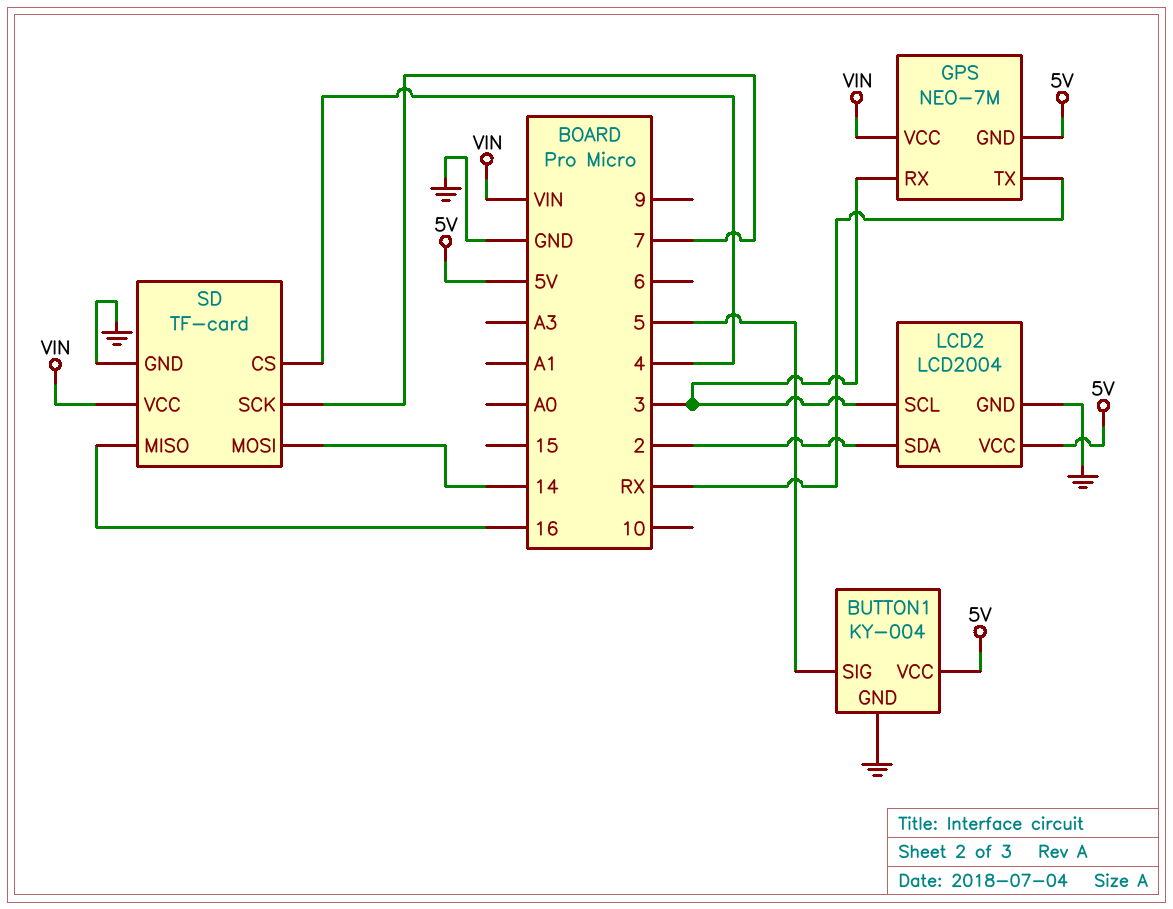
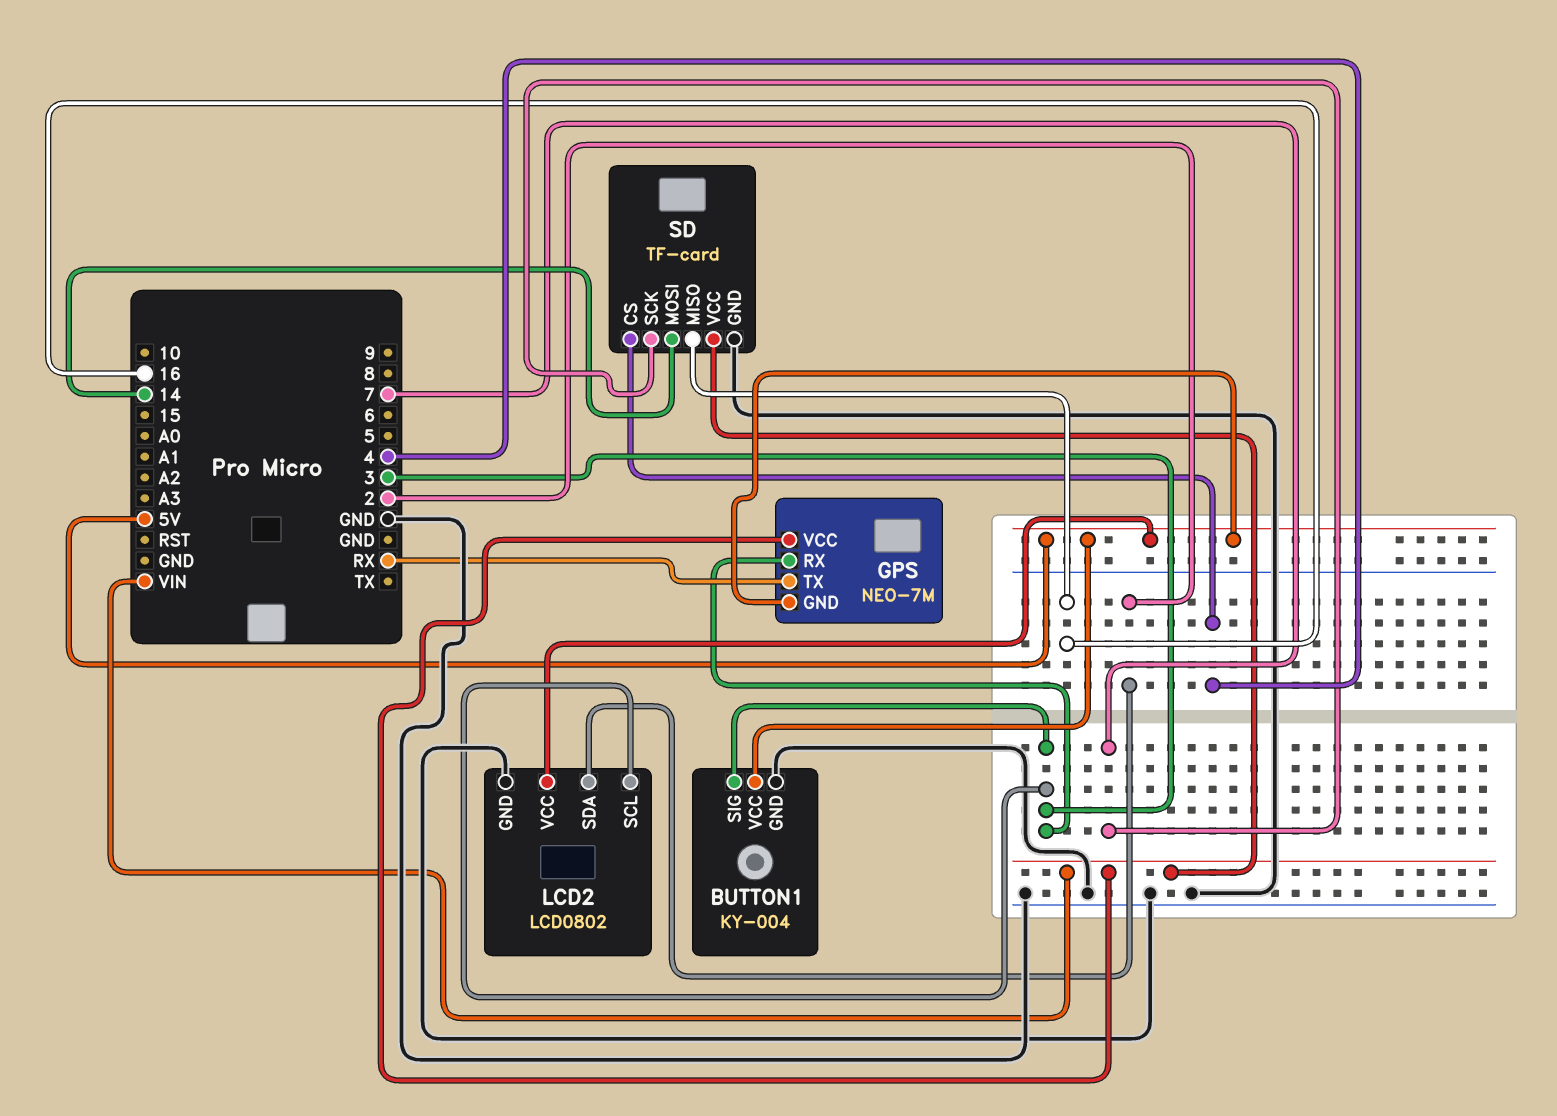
BUTTON1 pin SIG: 5 -> 3
LCD2: LCD2004 -> LCD0802

